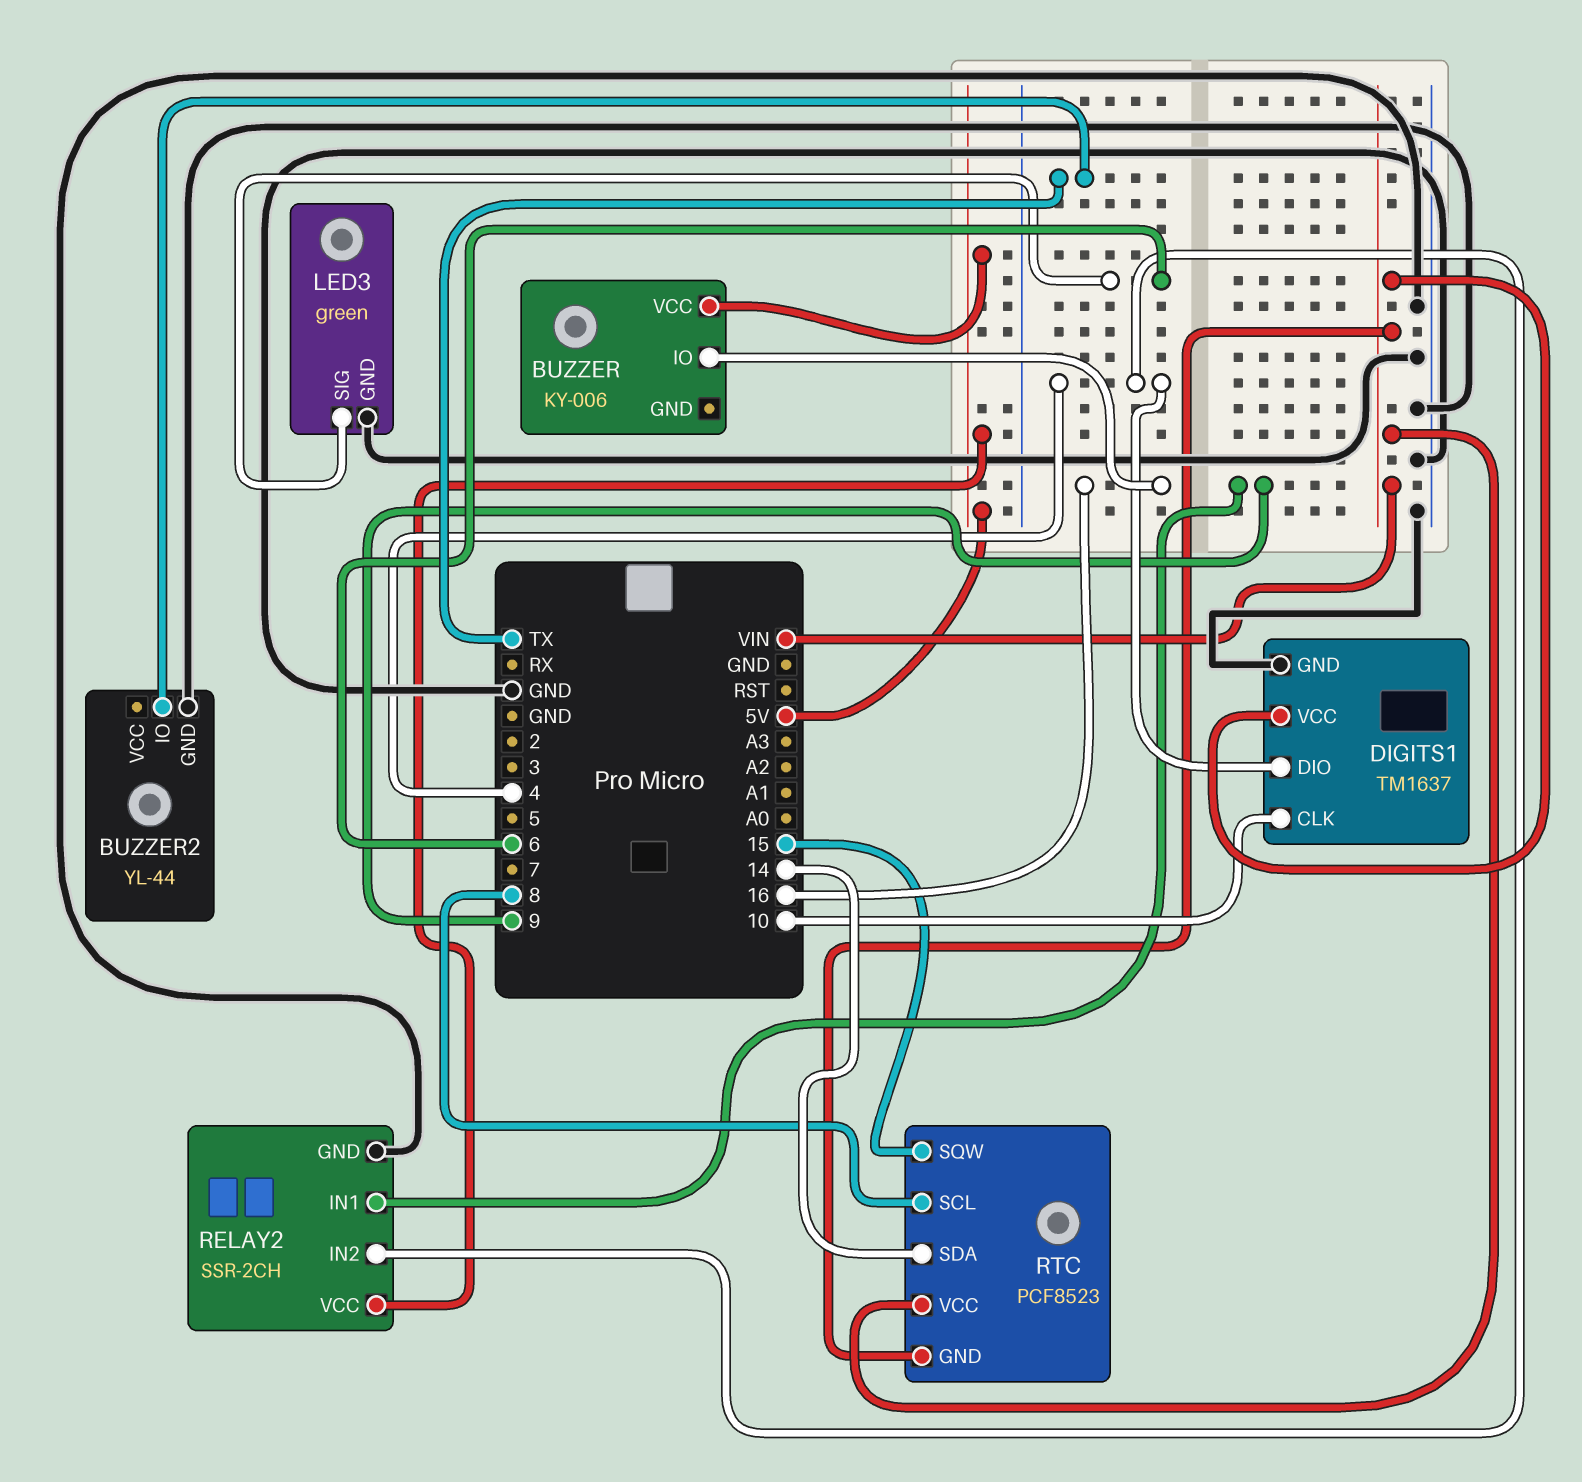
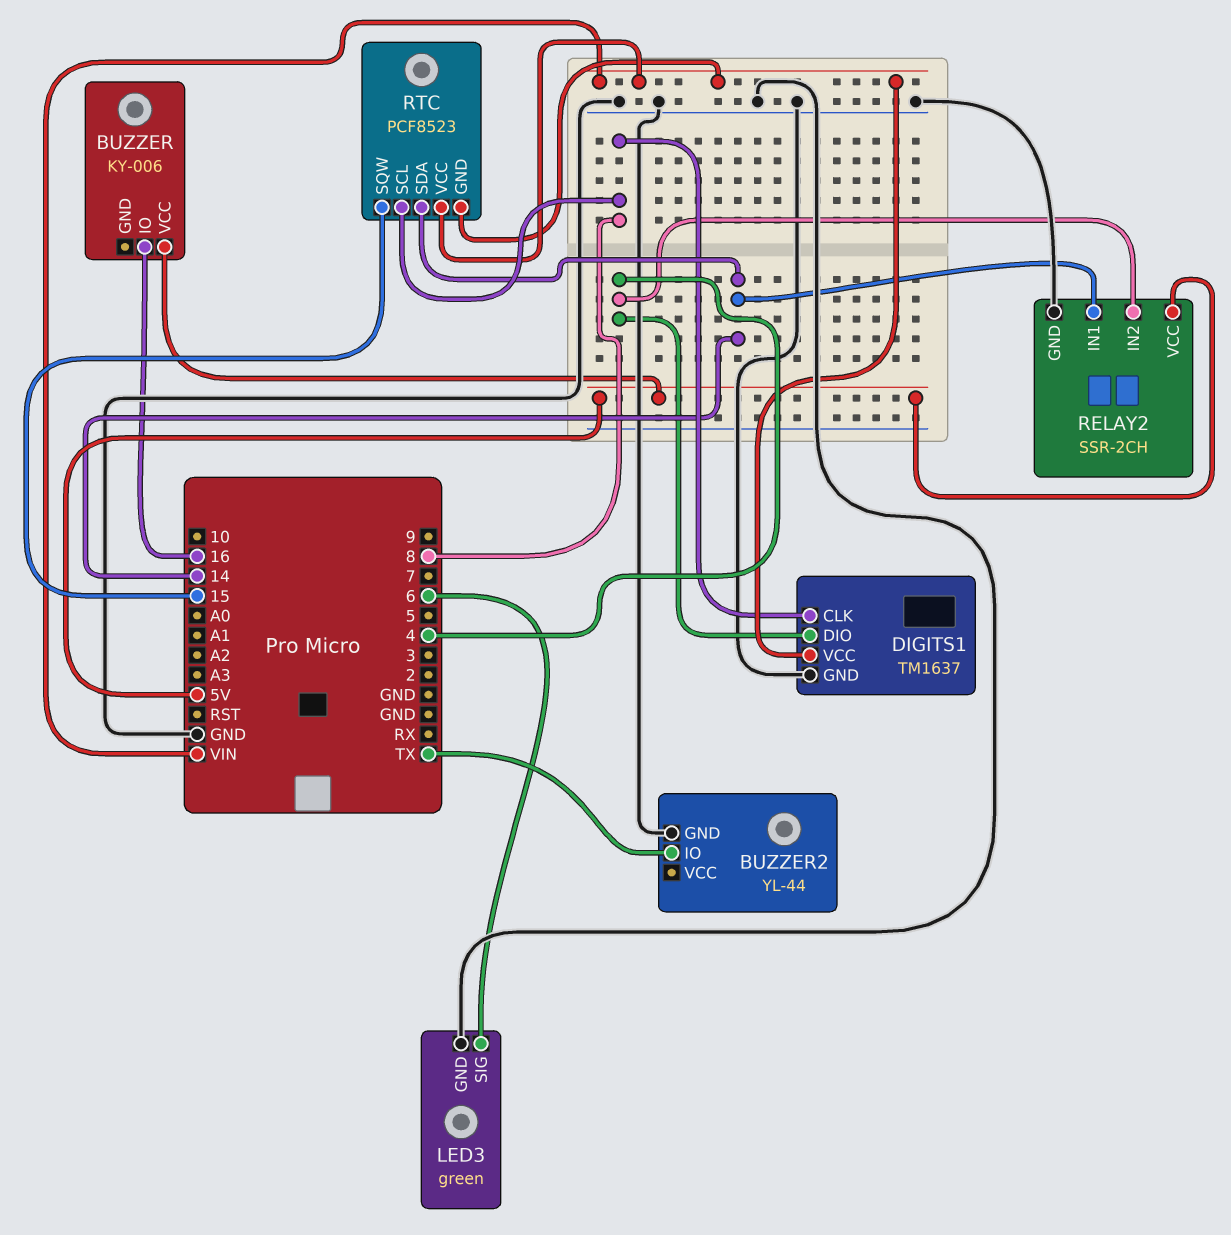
DIGITS1 pin CLK: 10 -> 8
RELAY2 pin IN1: 9 -> 14

